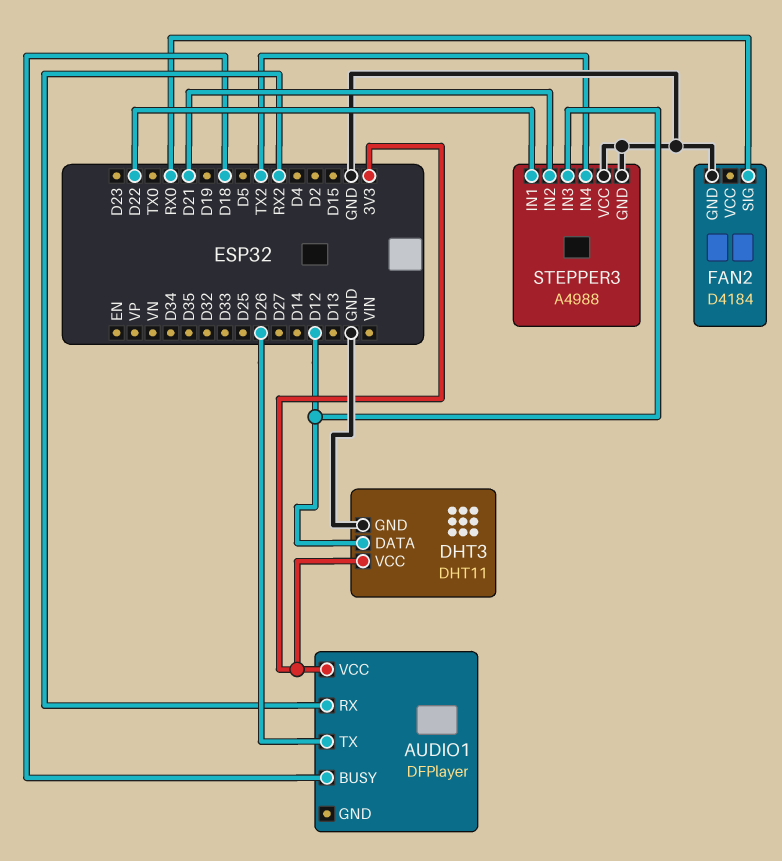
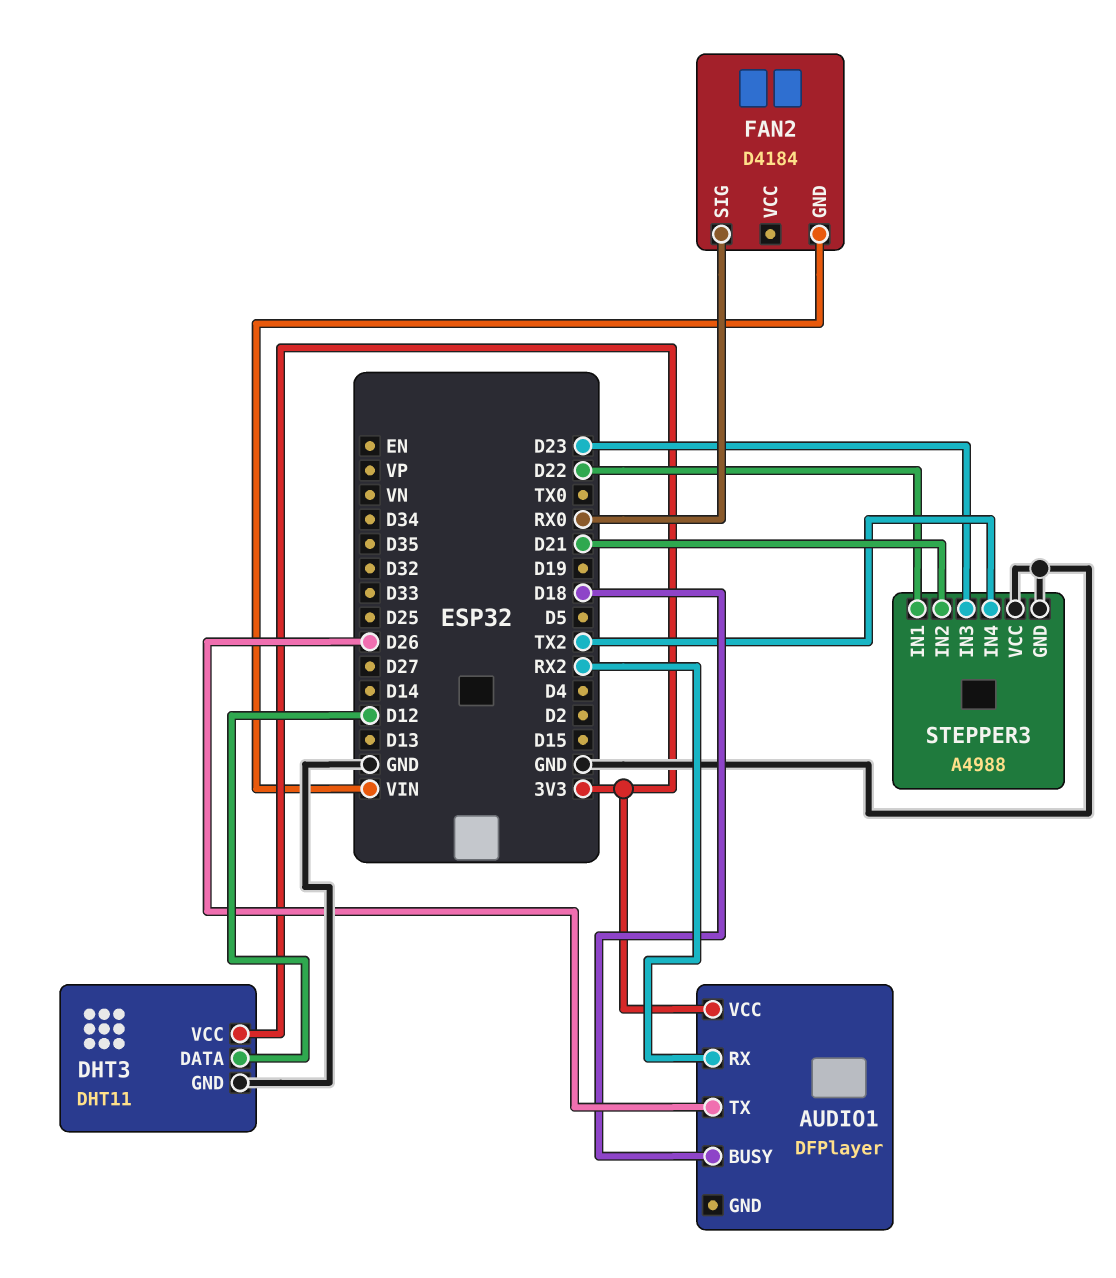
FAN2 pin GND: GND -> VIN
STEPPER3 pin IN3: D12 -> D23

